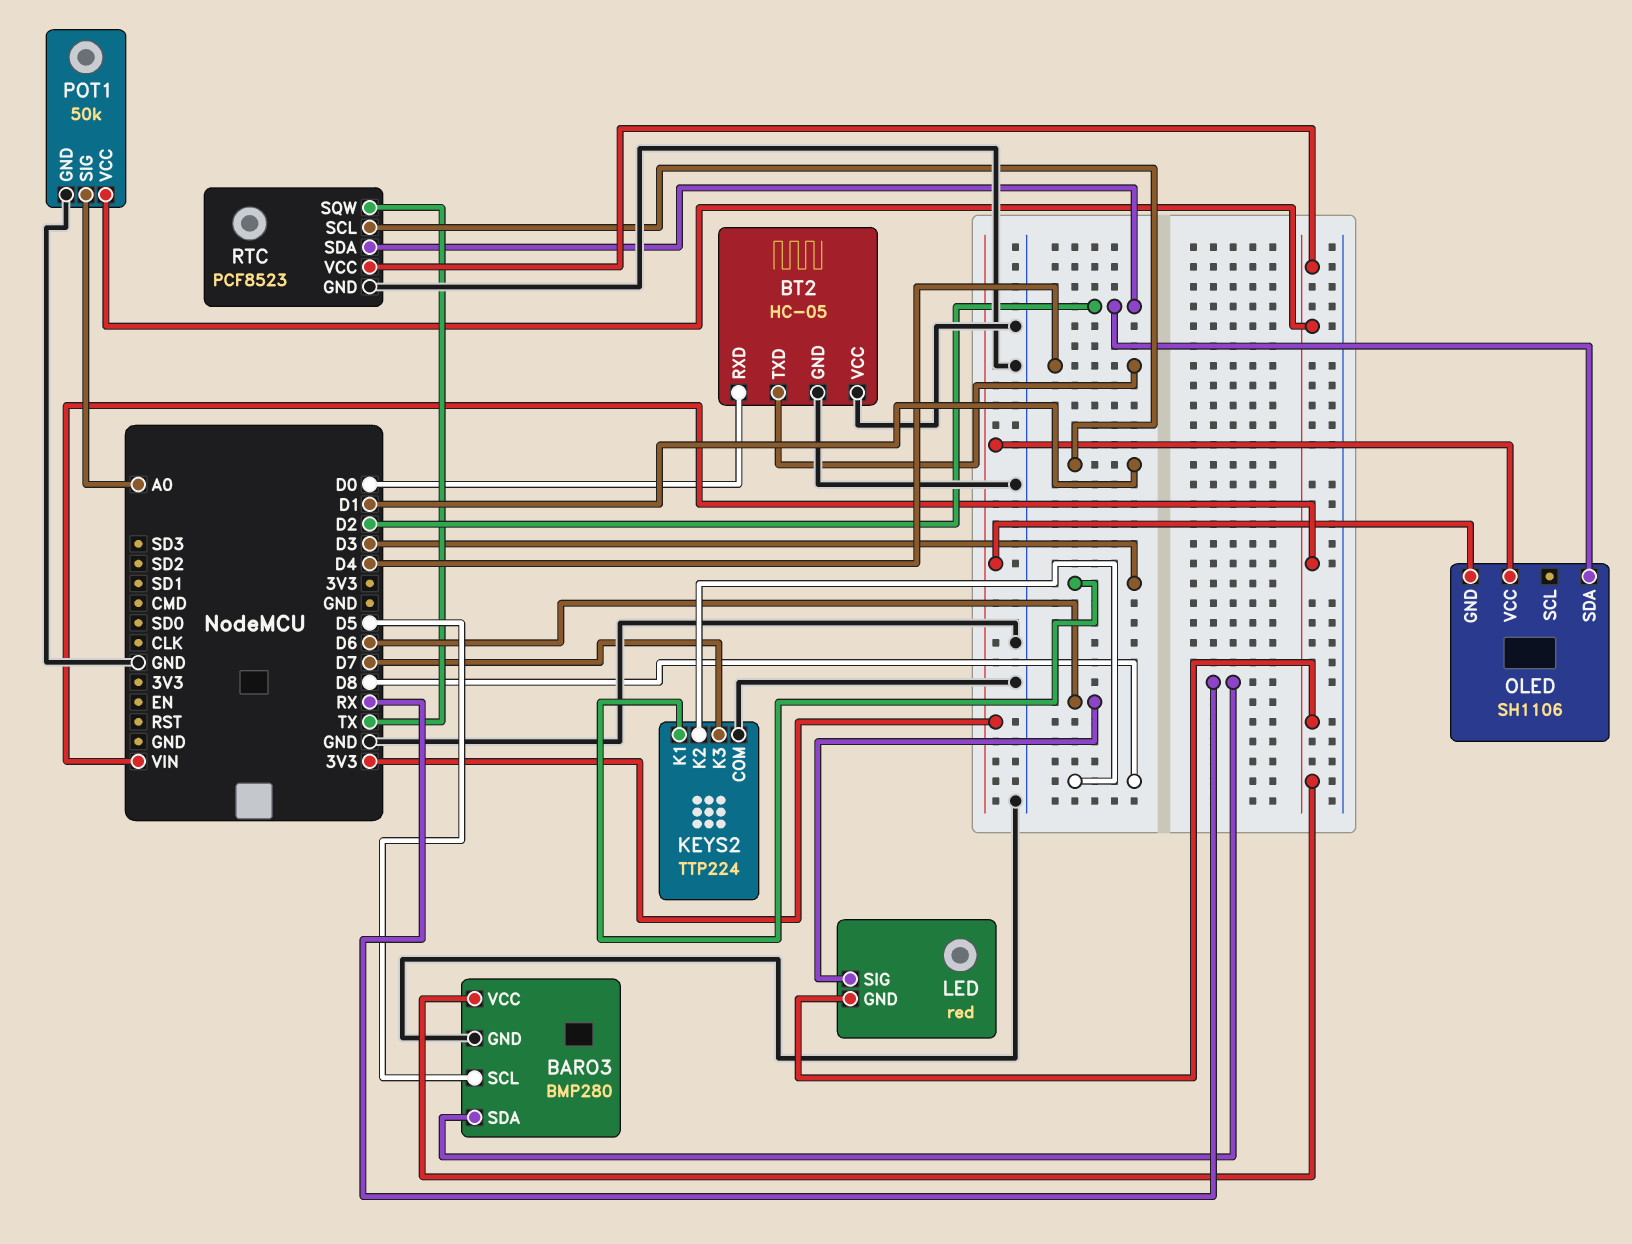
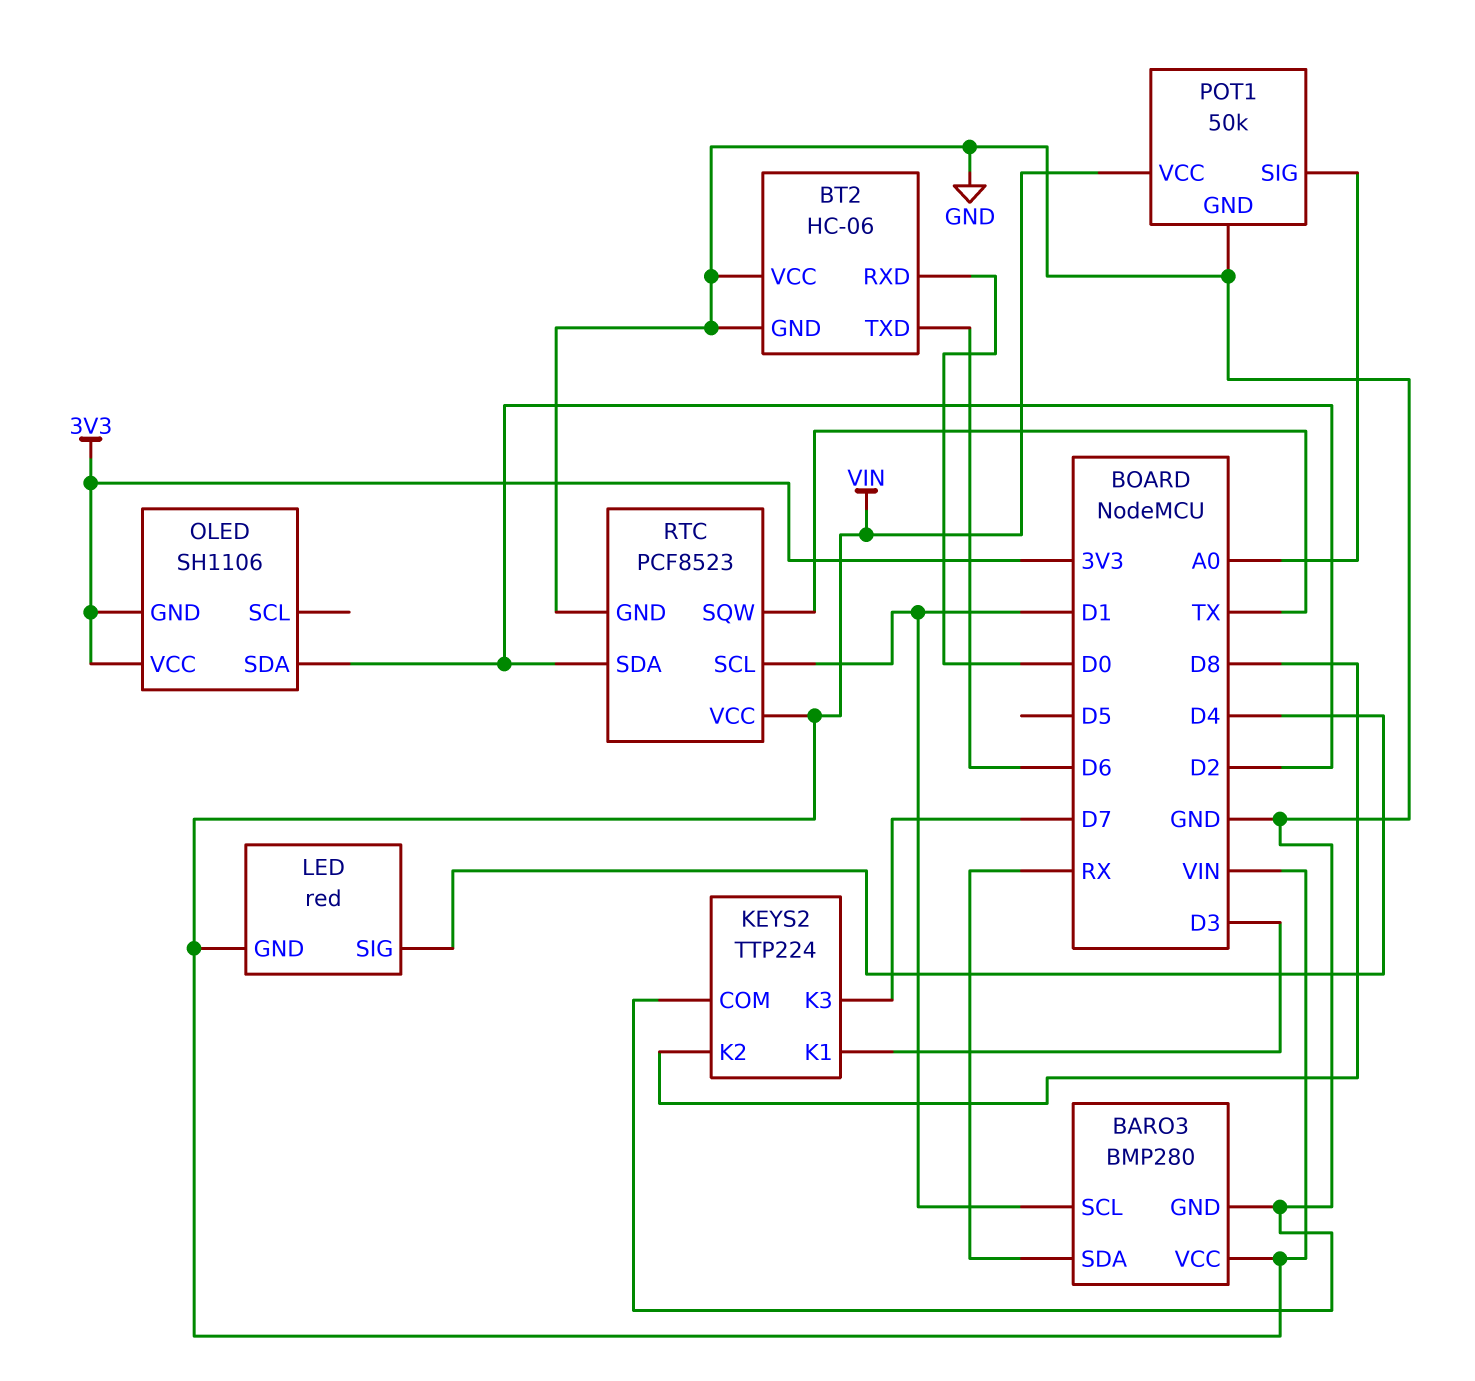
BARO3 pin SCL: D5 -> D1
BT2: HC-05 -> HC-06
BT2 pin TXD: D4 -> D6
LED pin SIG: D6 -> D4

